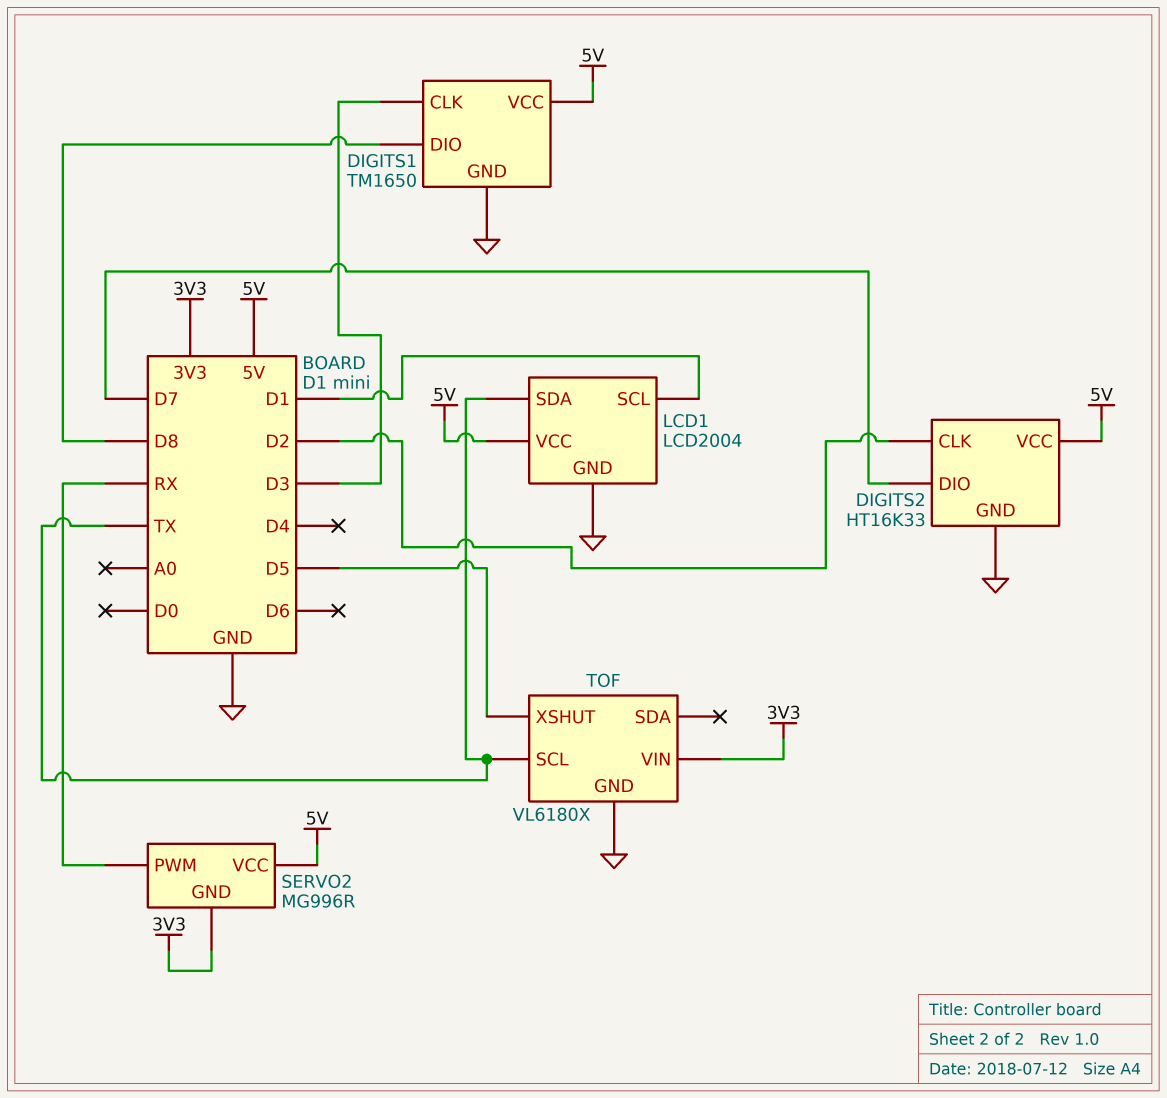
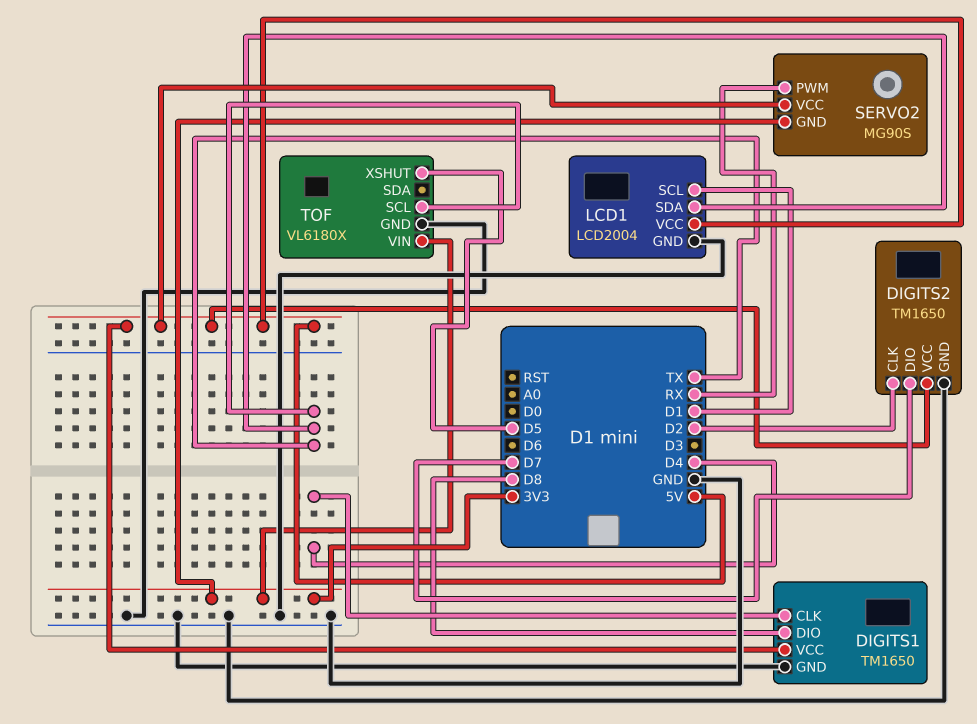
DIGITS1 pin CLK: D3 -> D4
DIGITS2: HT16K33 -> TM1650
SERVO2: MG996R -> MG90S

